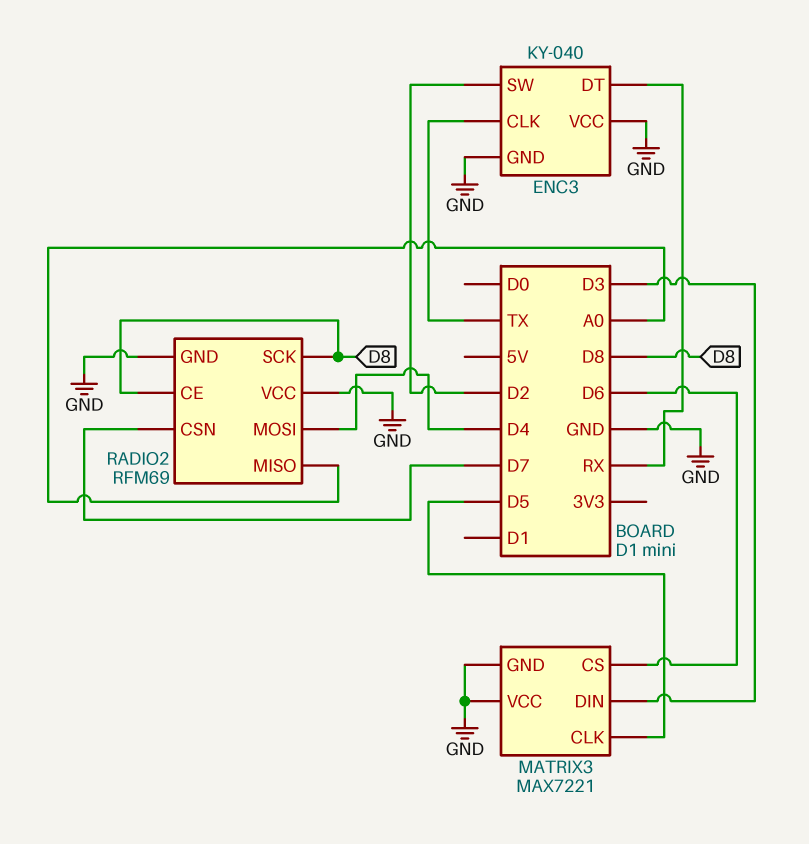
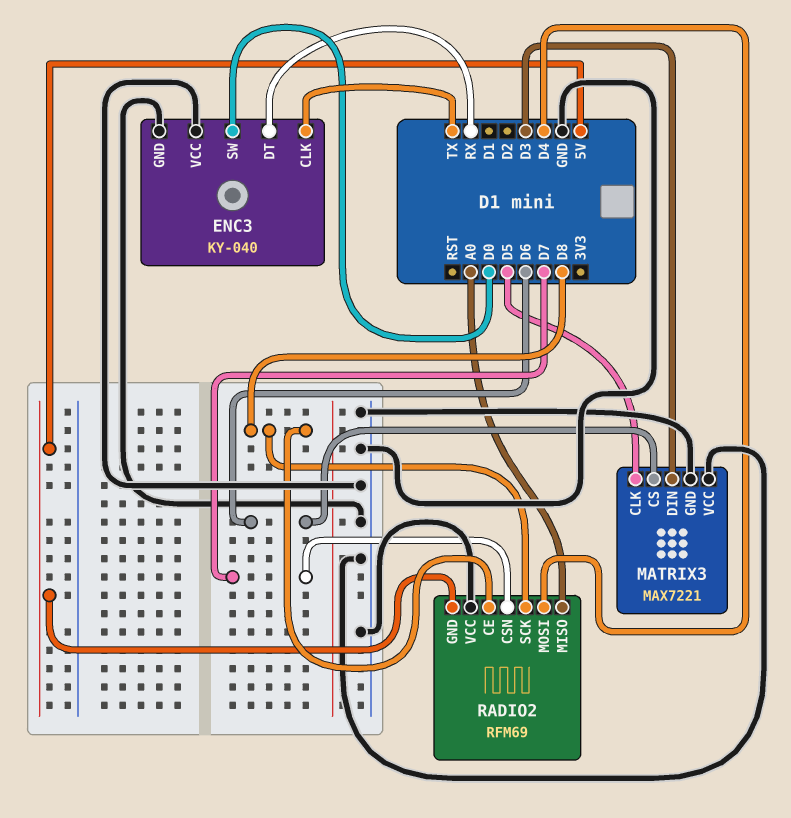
ENC3 pin SW: D2 -> D0
RADIO2 pin GND: GND -> 5V

